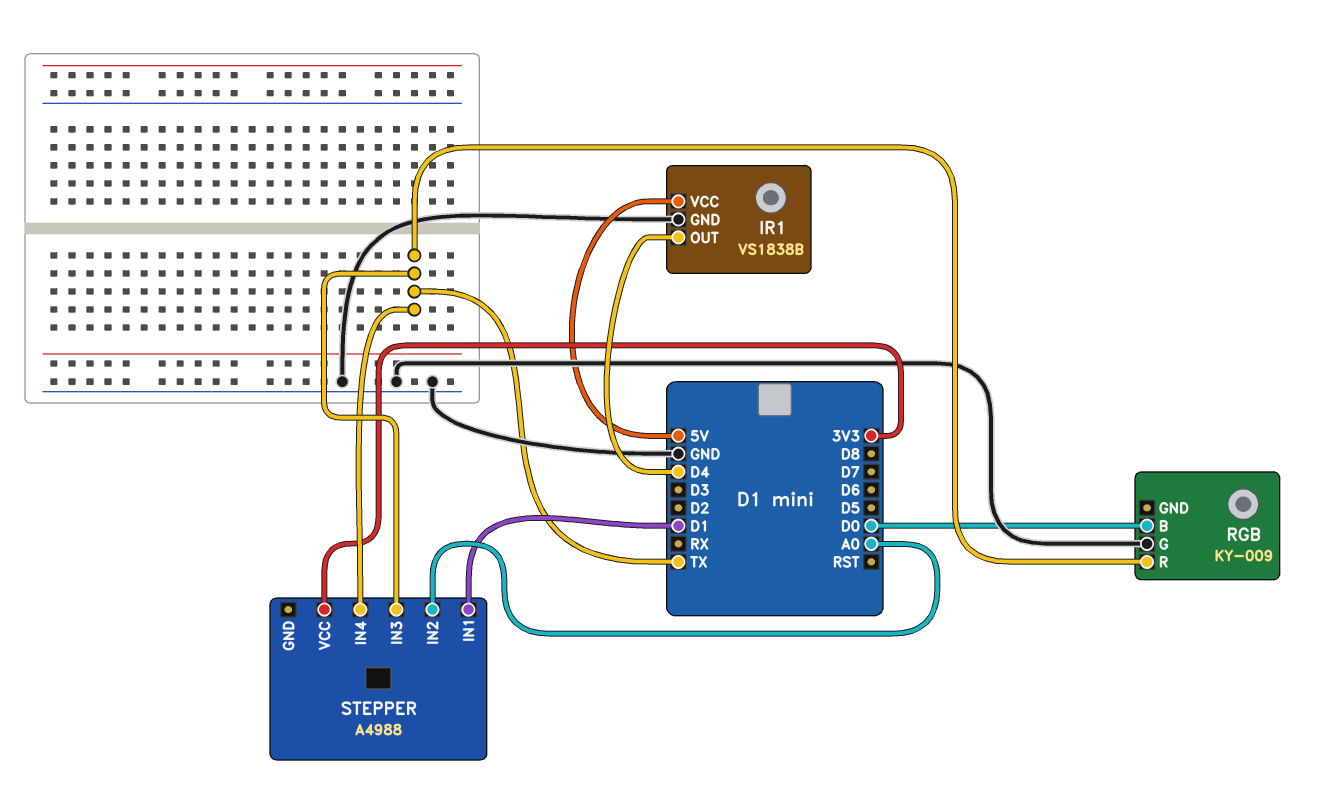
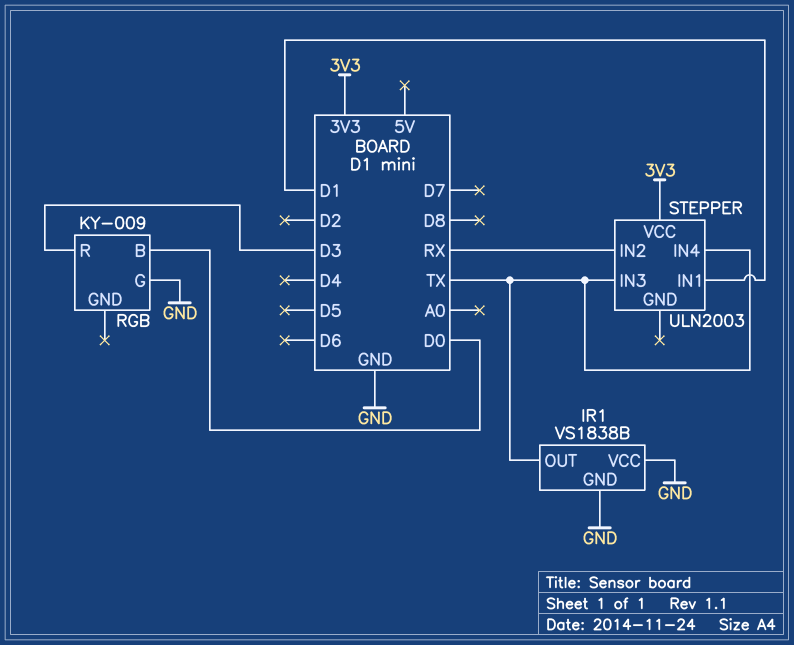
IR1 pin OUT: D4 -> TX
IR1 pin VCC: 5V -> GND
RGB pin R: TX -> D3
STEPPER: A4988 -> ULN2003
STEPPER pin IN2: A0 -> RX

